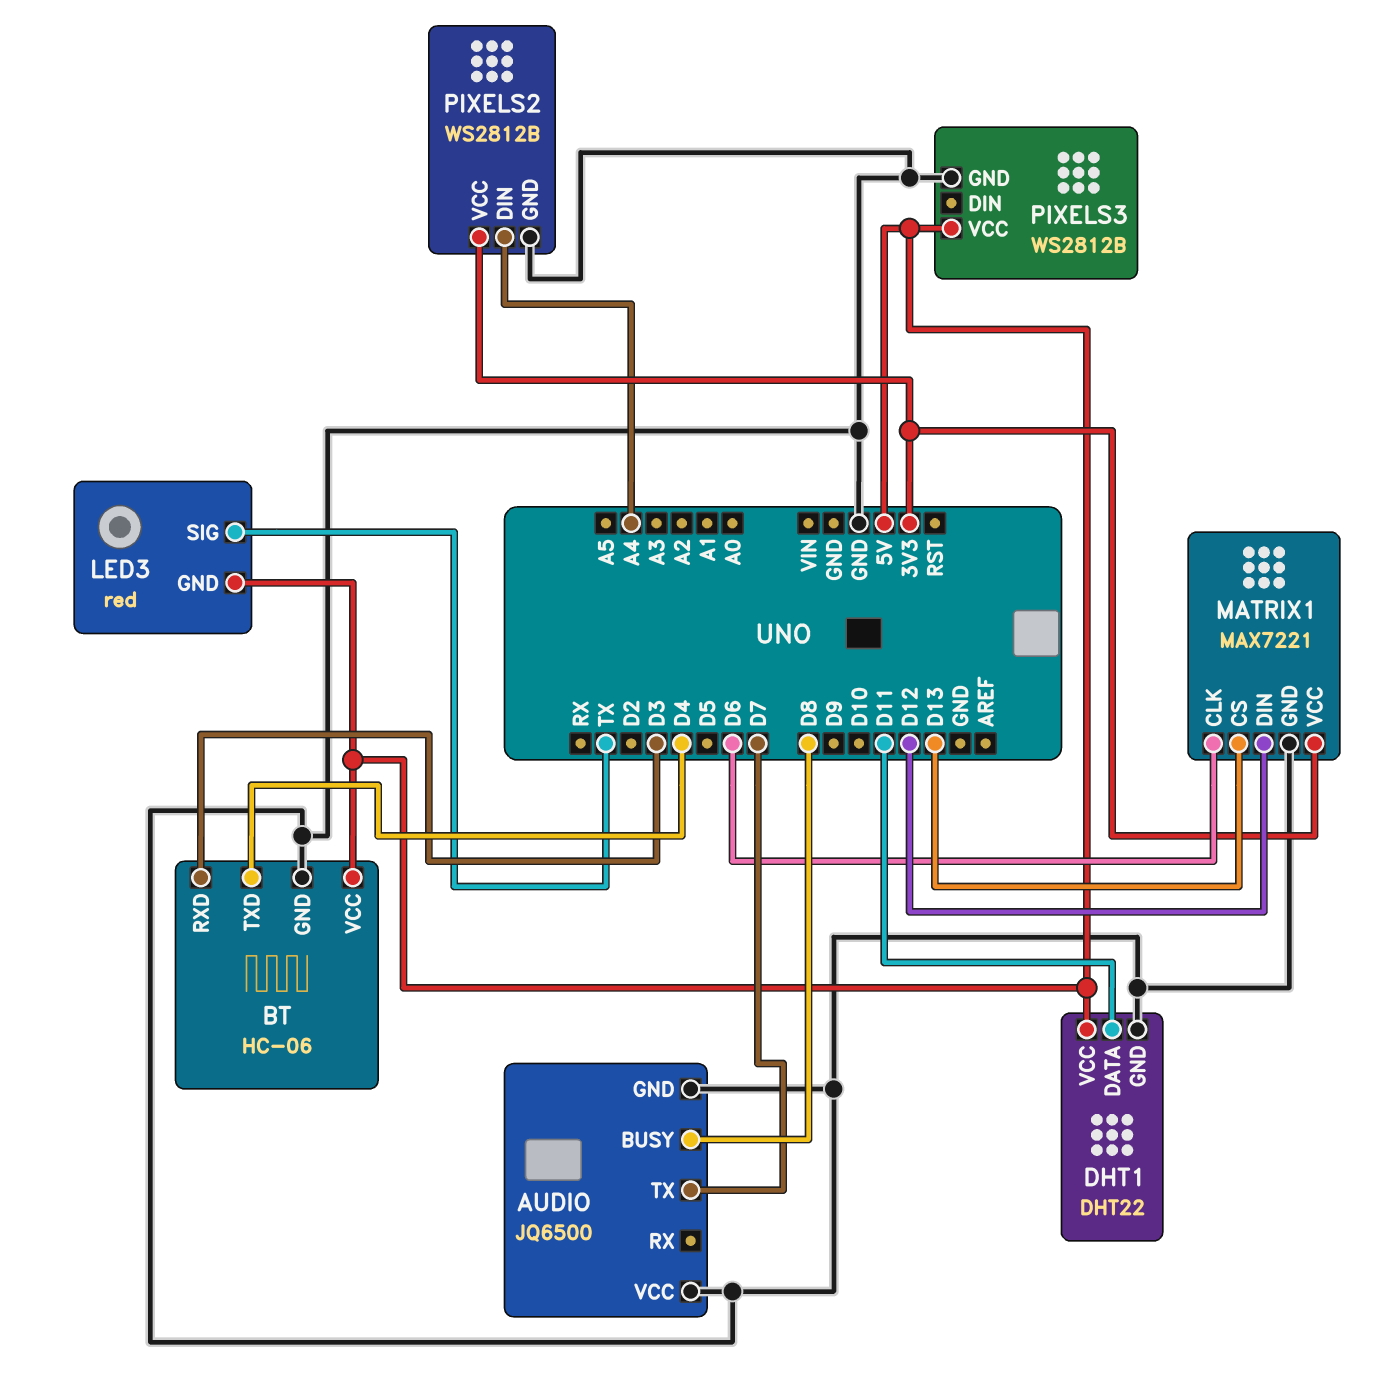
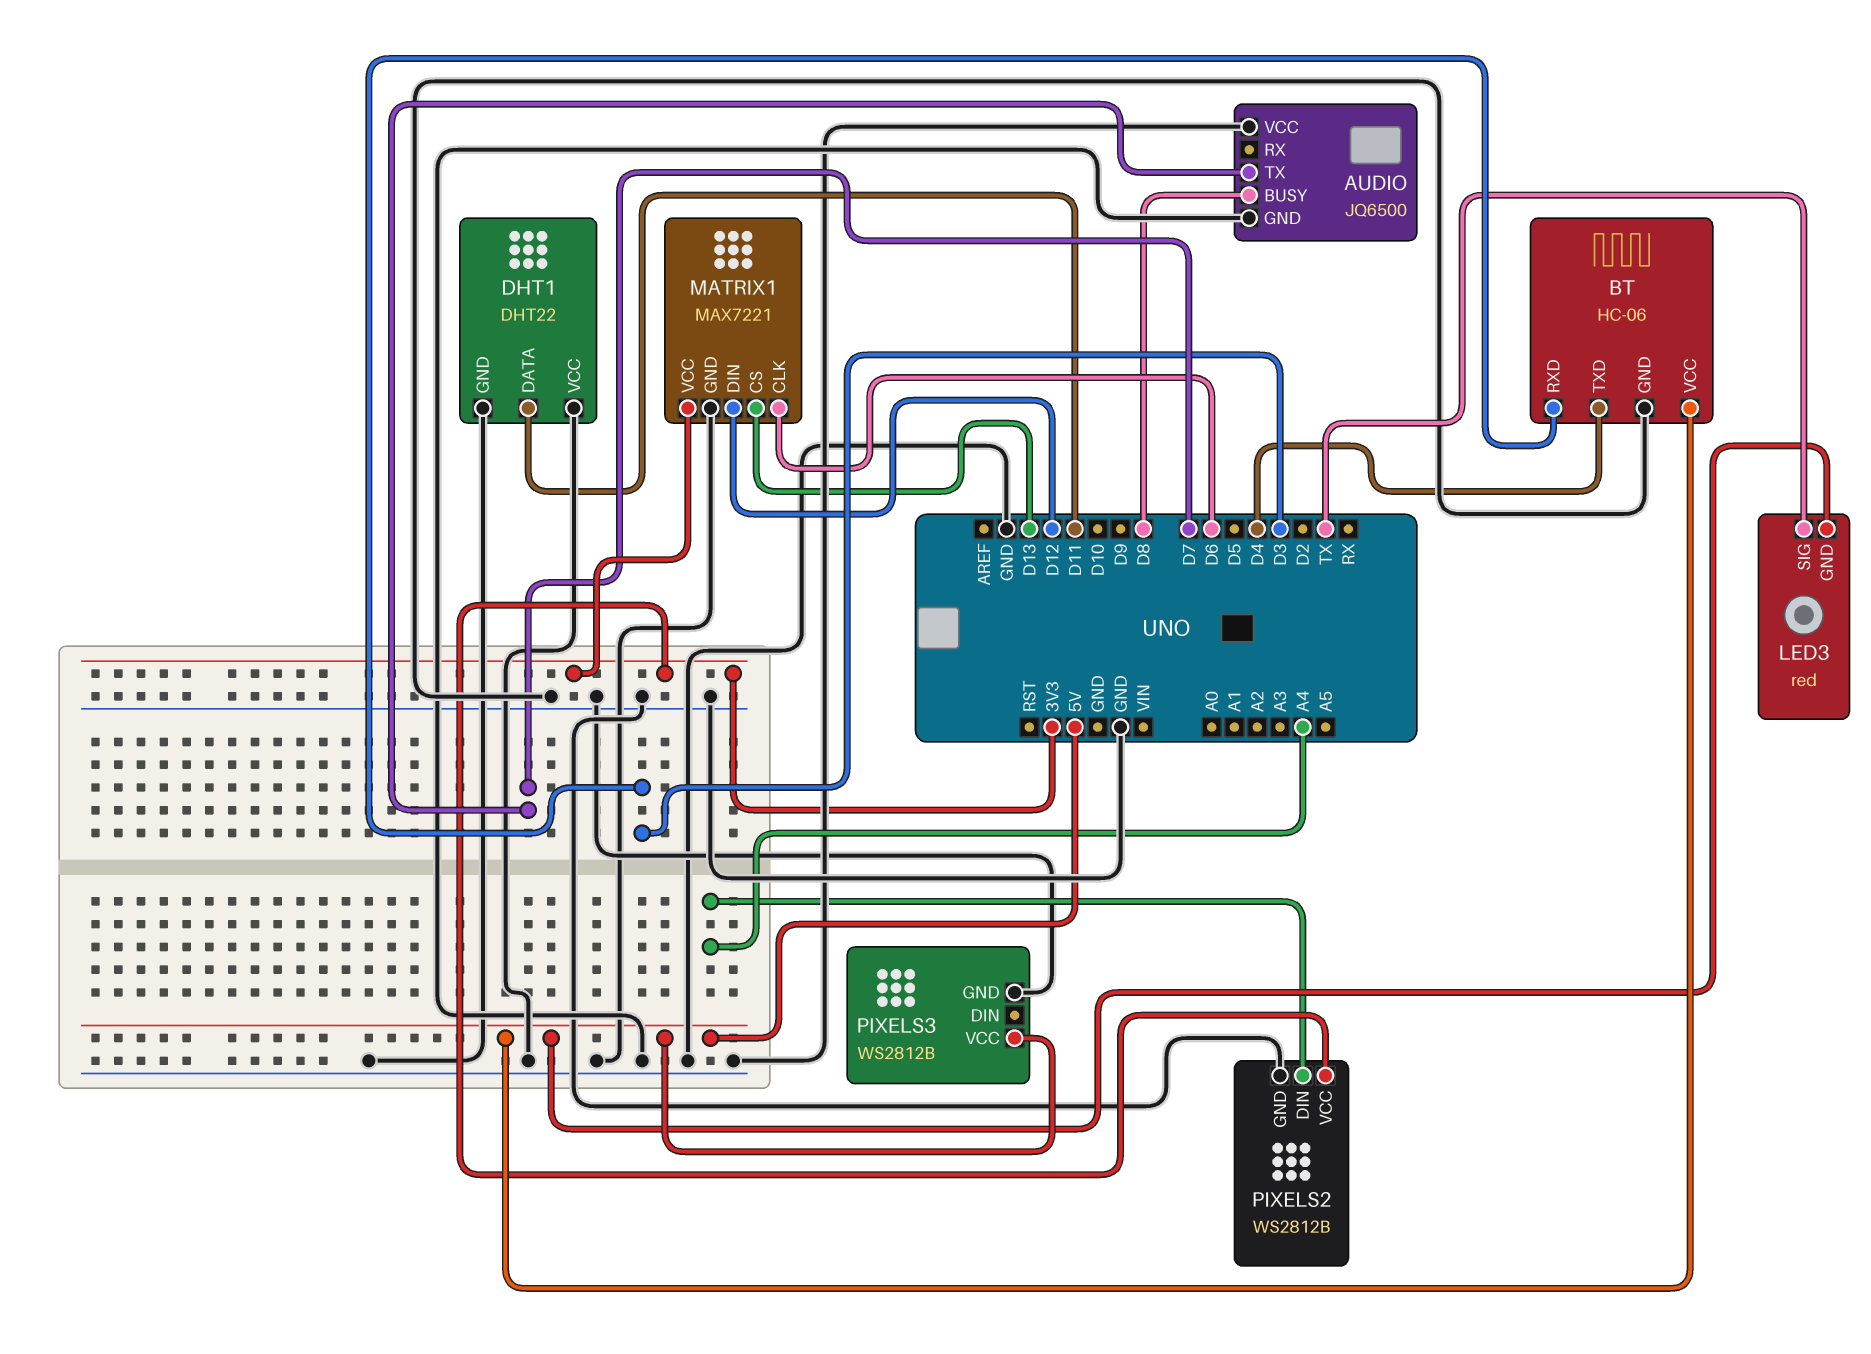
DHT1 pin VCC: 5V -> GND

